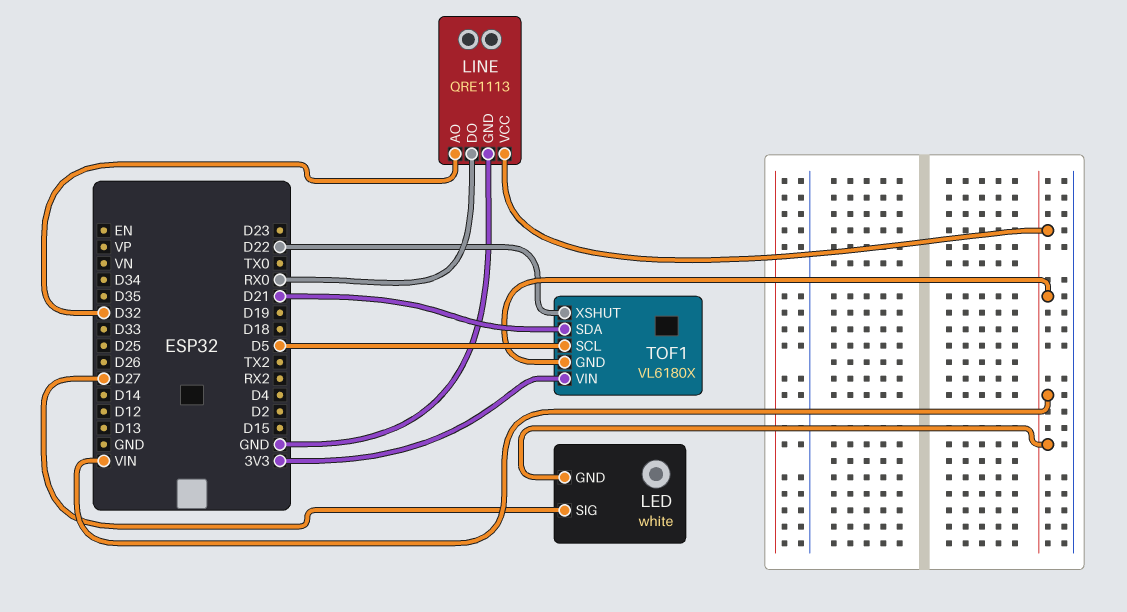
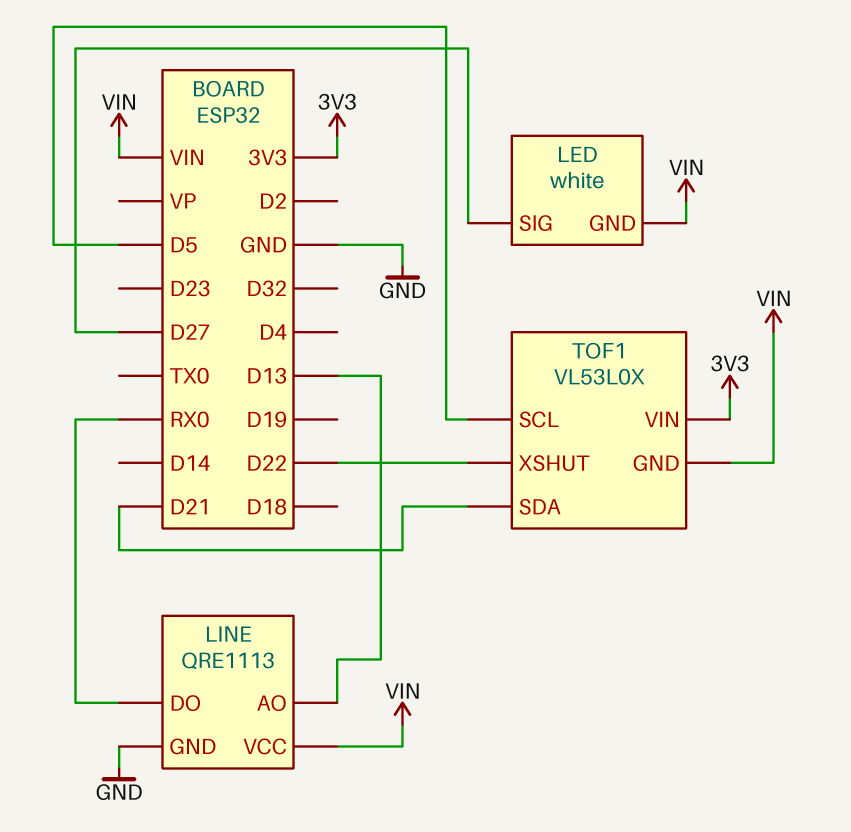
LINE pin AO: D32 -> D13
TOF1: VL6180X -> VL53L0X

